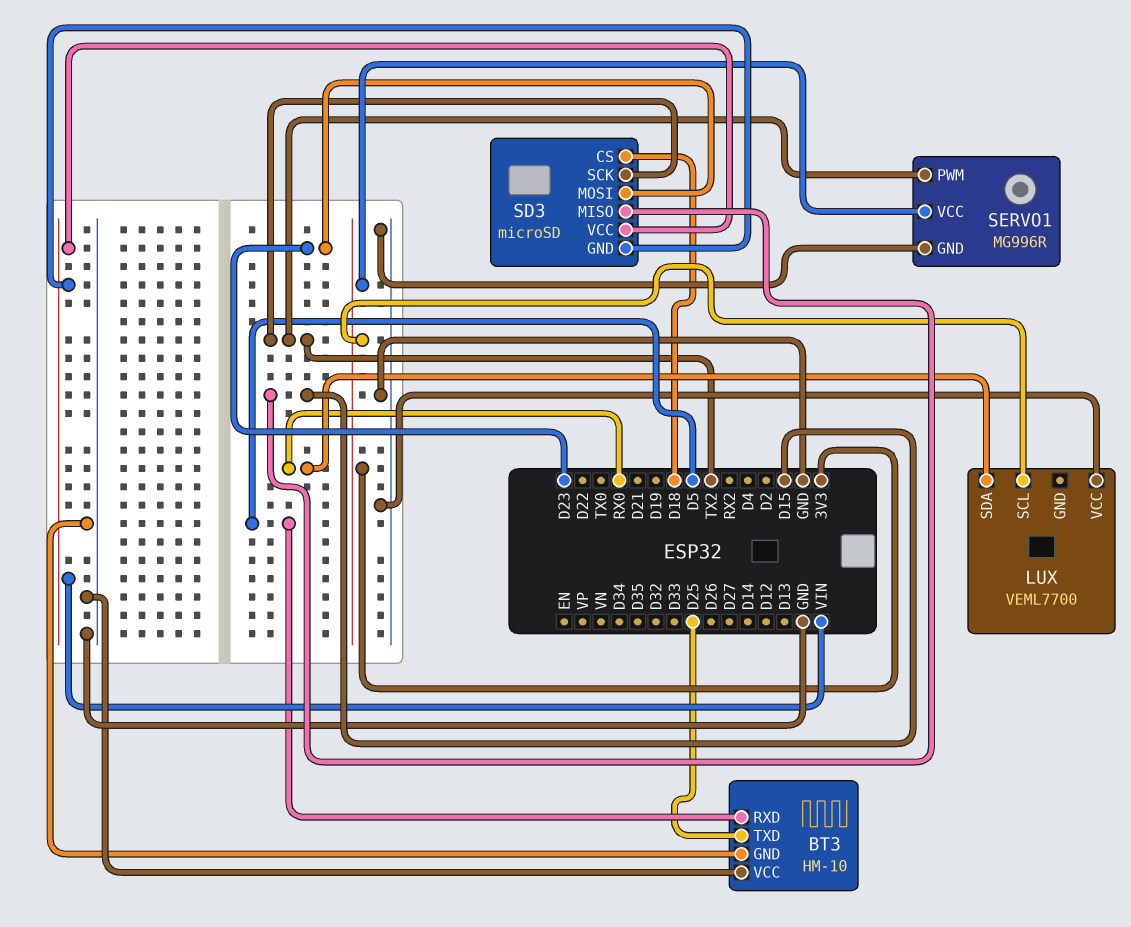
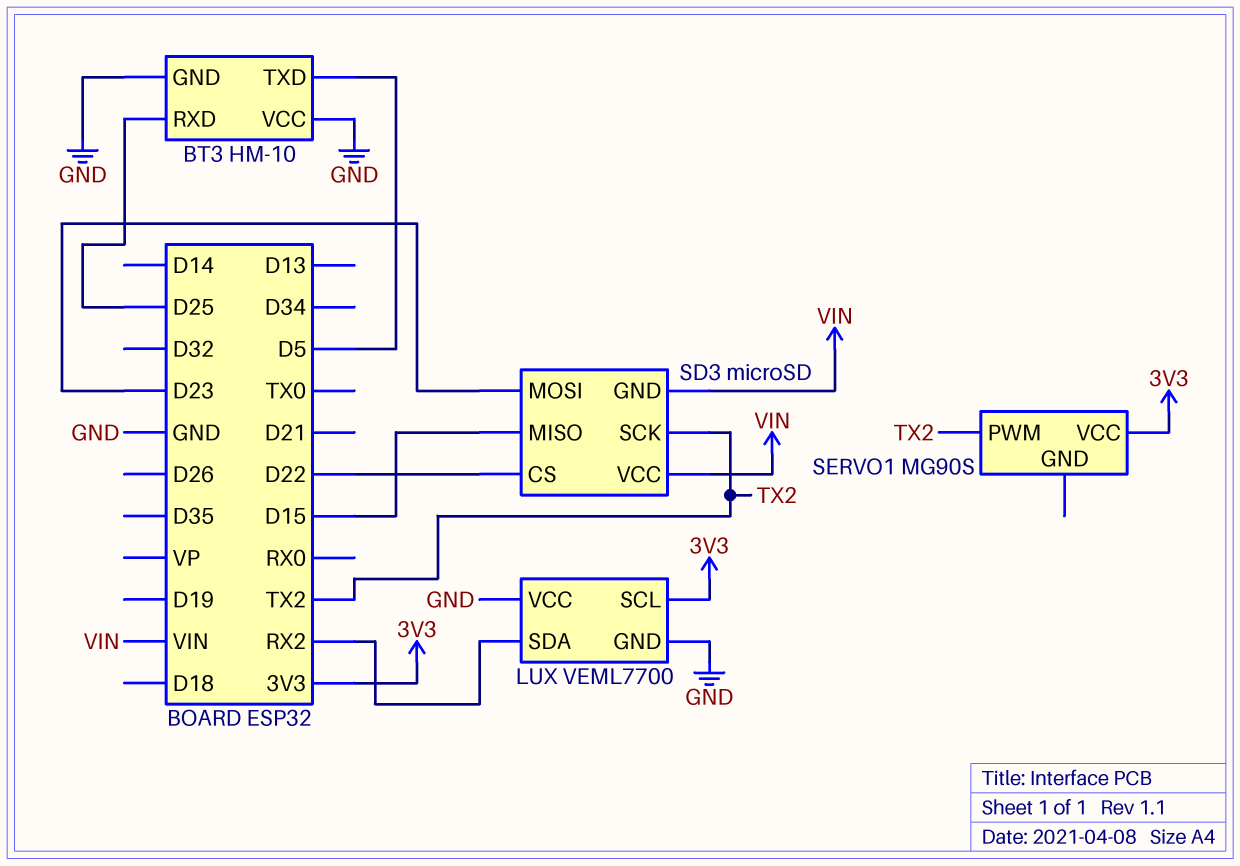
BT3 pin RXD: D5 -> D25
BT3 pin TXD: D25 -> D5
LUX pin GND: none -> GND
LUX pin SDA: RX0 -> RX2
SD3 pin CS: D18 -> D22
SERVO1: MG996R -> MG90S
SERVO1 pin GND: GND -> none

